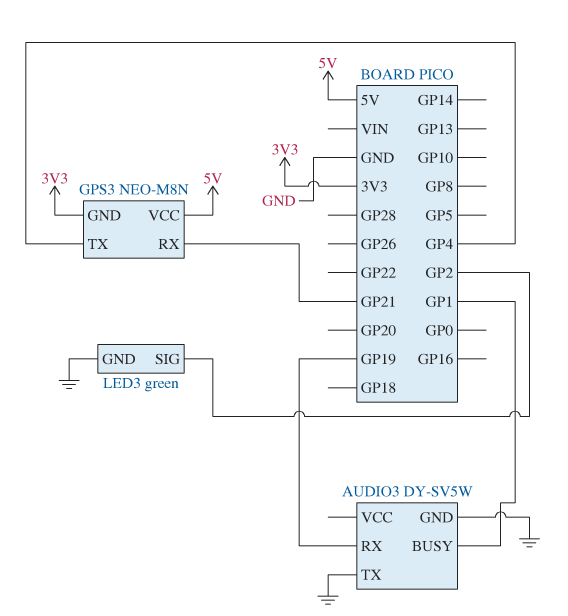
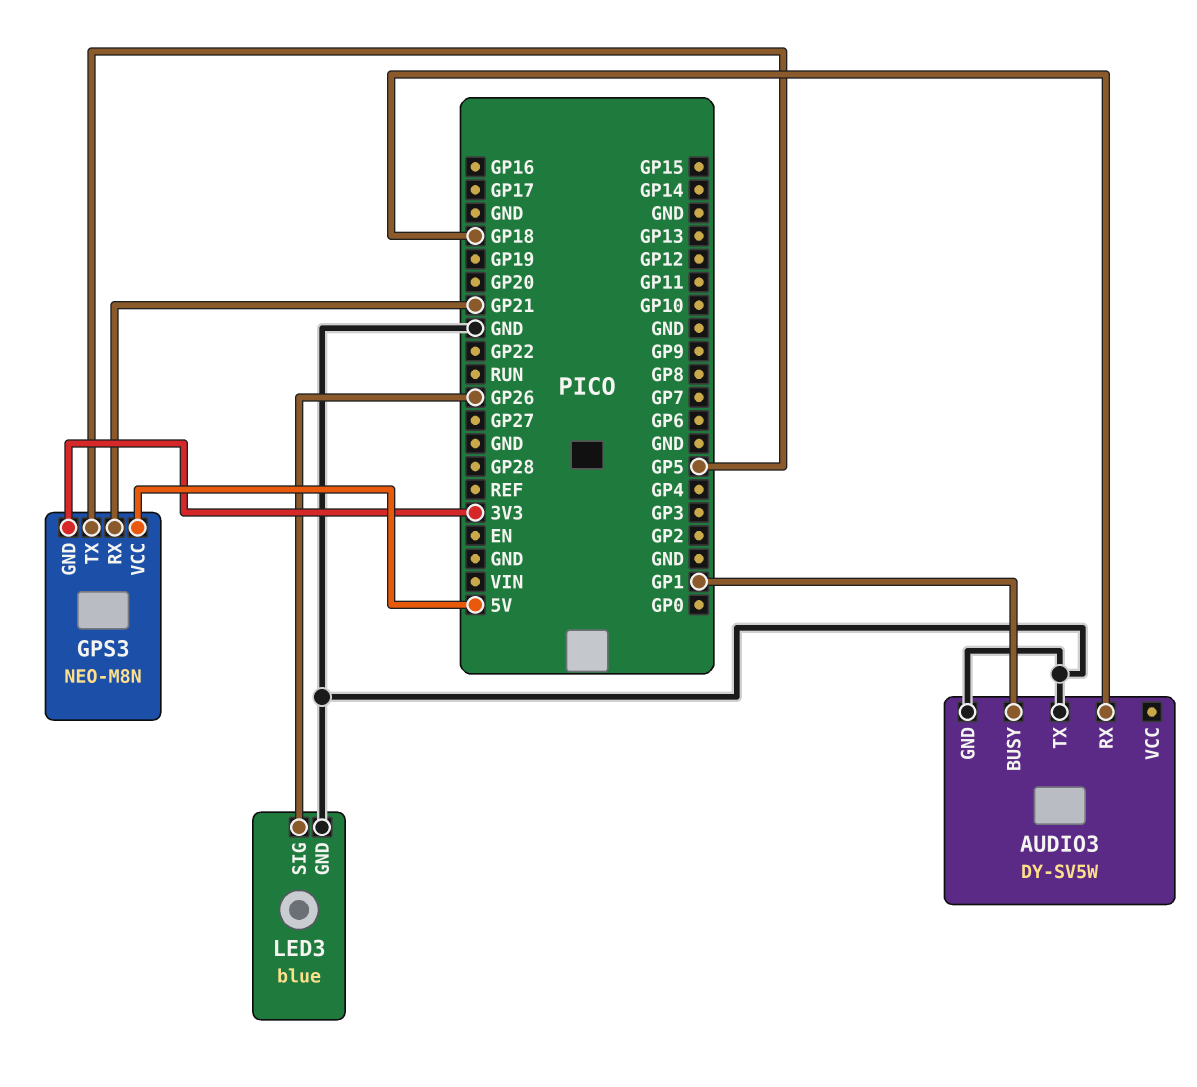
AUDIO3 pin RX: GP19 -> GP18
GPS3 pin TX: GP4 -> GP5
LED3: green -> blue
LED3 pin SIG: GP2 -> GP26

